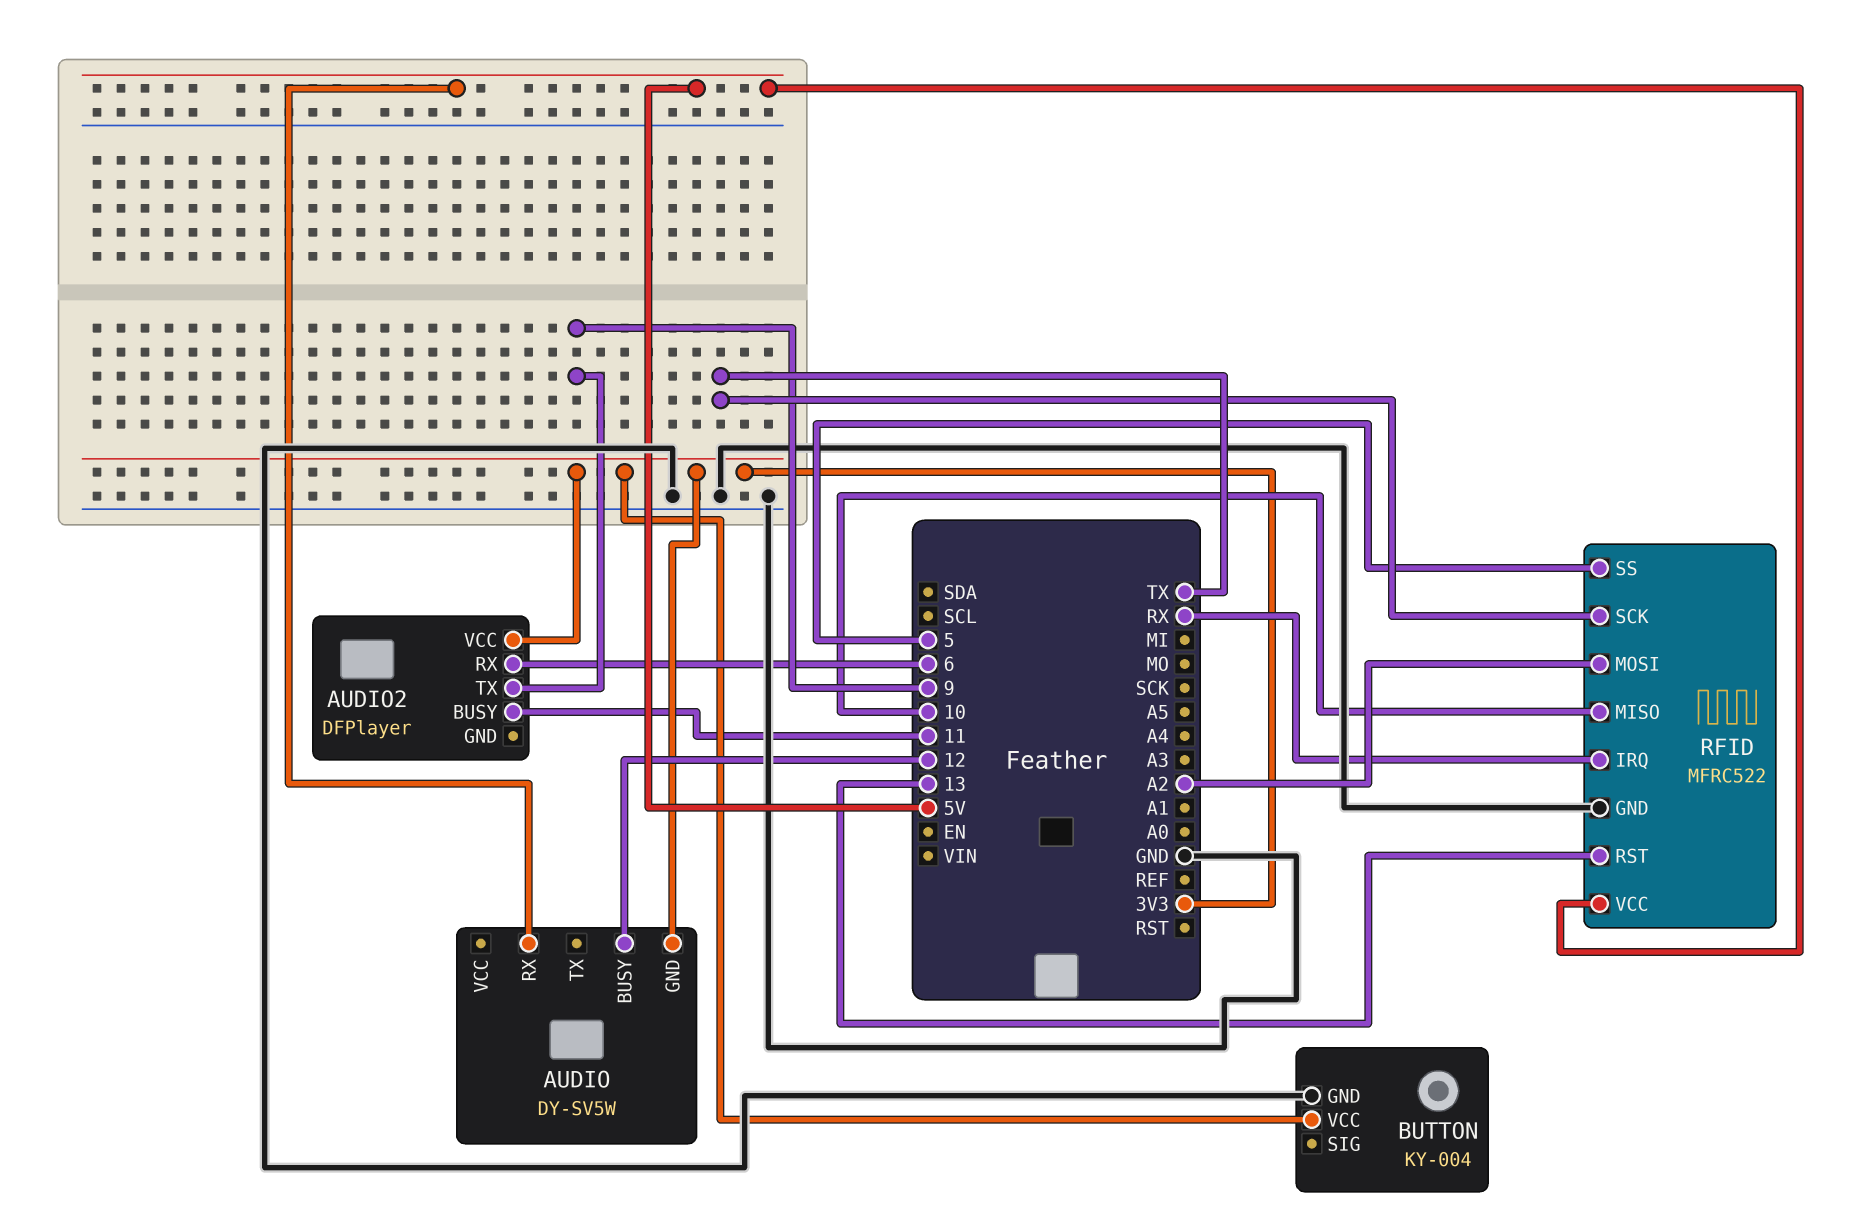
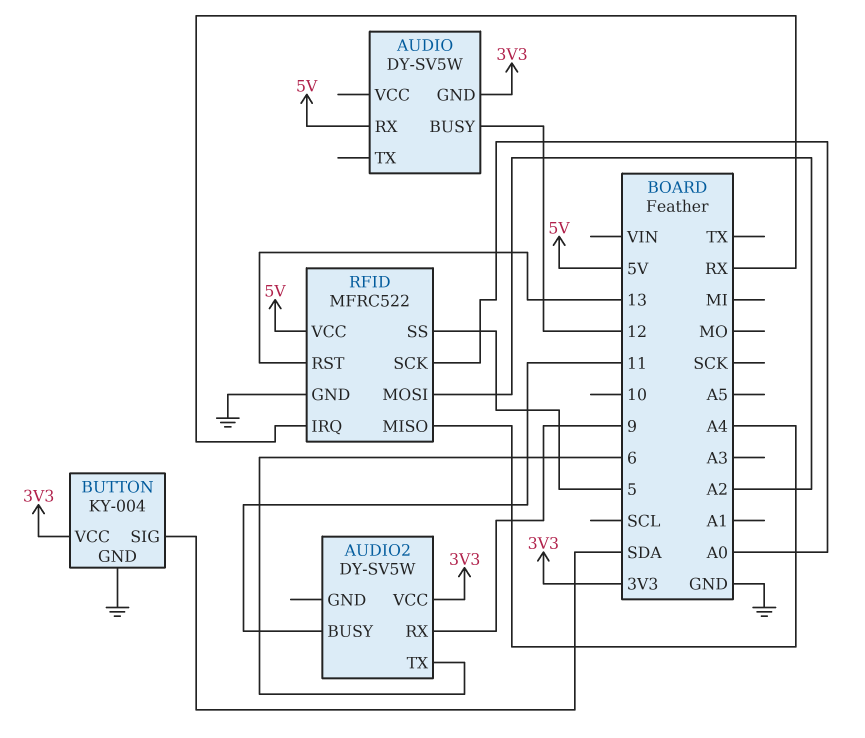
AUDIO2: DFPlayer -> DY-SV5W
AUDIO2 pin RX: 6 -> 9
AUDIO2 pin TX: 9 -> 6
BUTTON pin SIG: none -> SDA
RFID pin MISO: 10 -> A4
RFID pin SCK: TX -> A0

